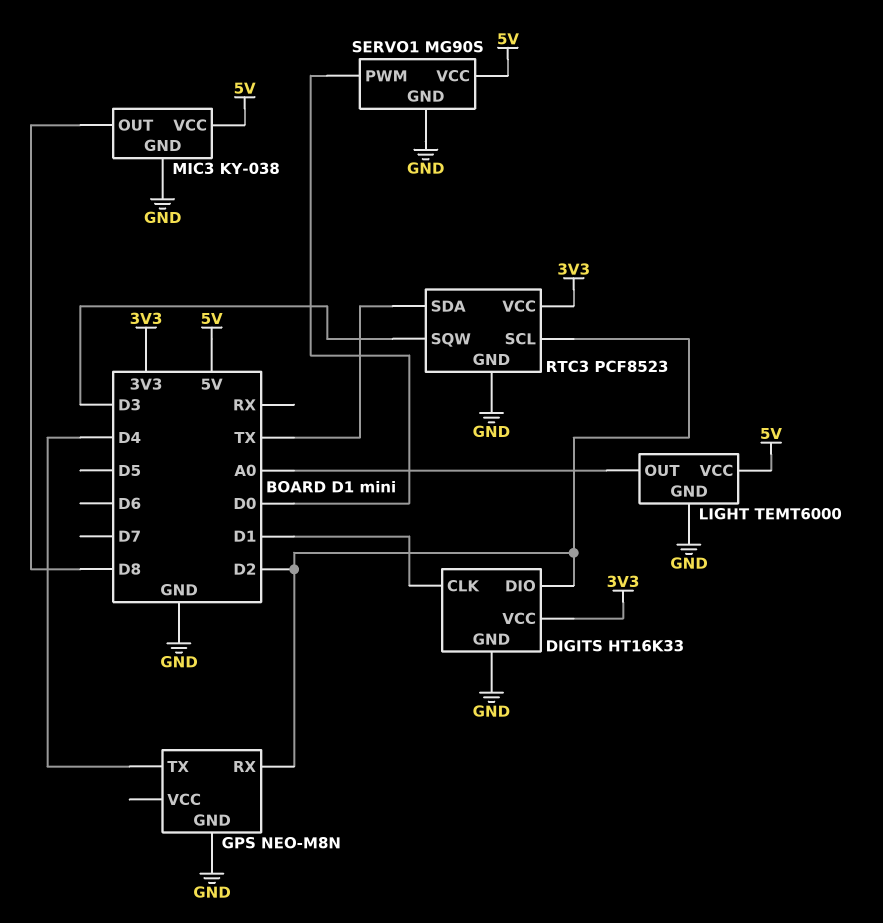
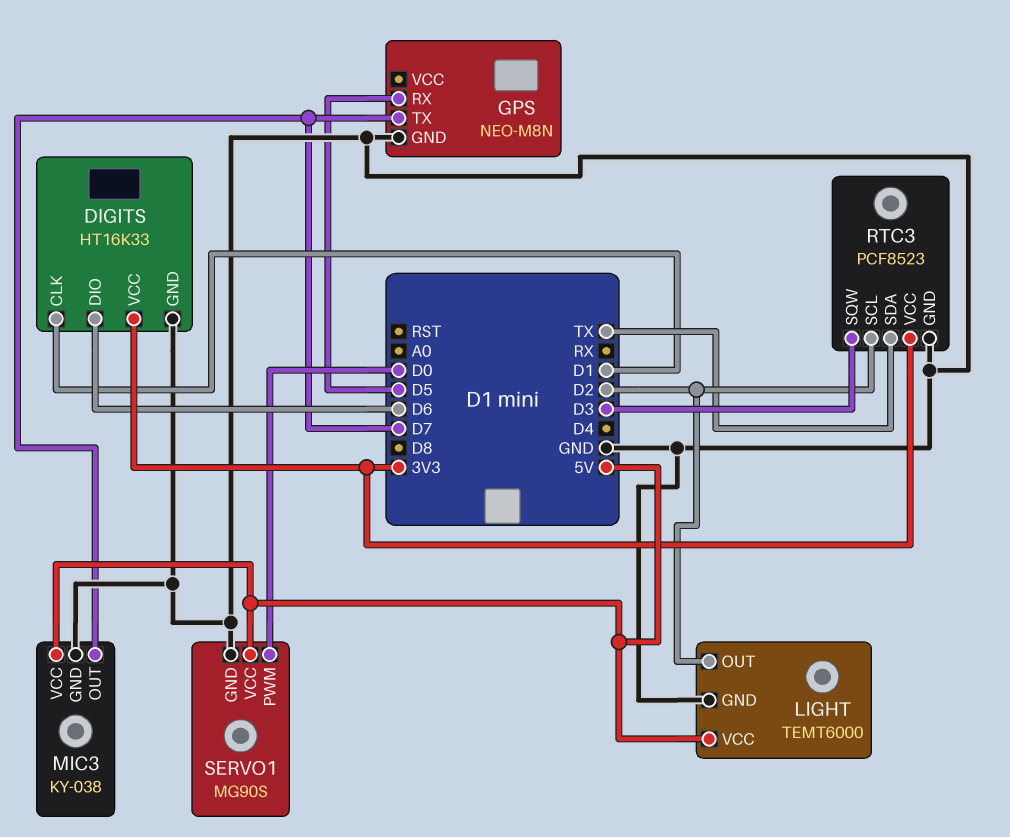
DIGITS pin DIO: D2 -> D6
GPS pin RX: D2 -> D5
GPS pin TX: D4 -> D7
LIGHT pin OUT: A0 -> D2
MIC3 pin OUT: D8 -> D7

